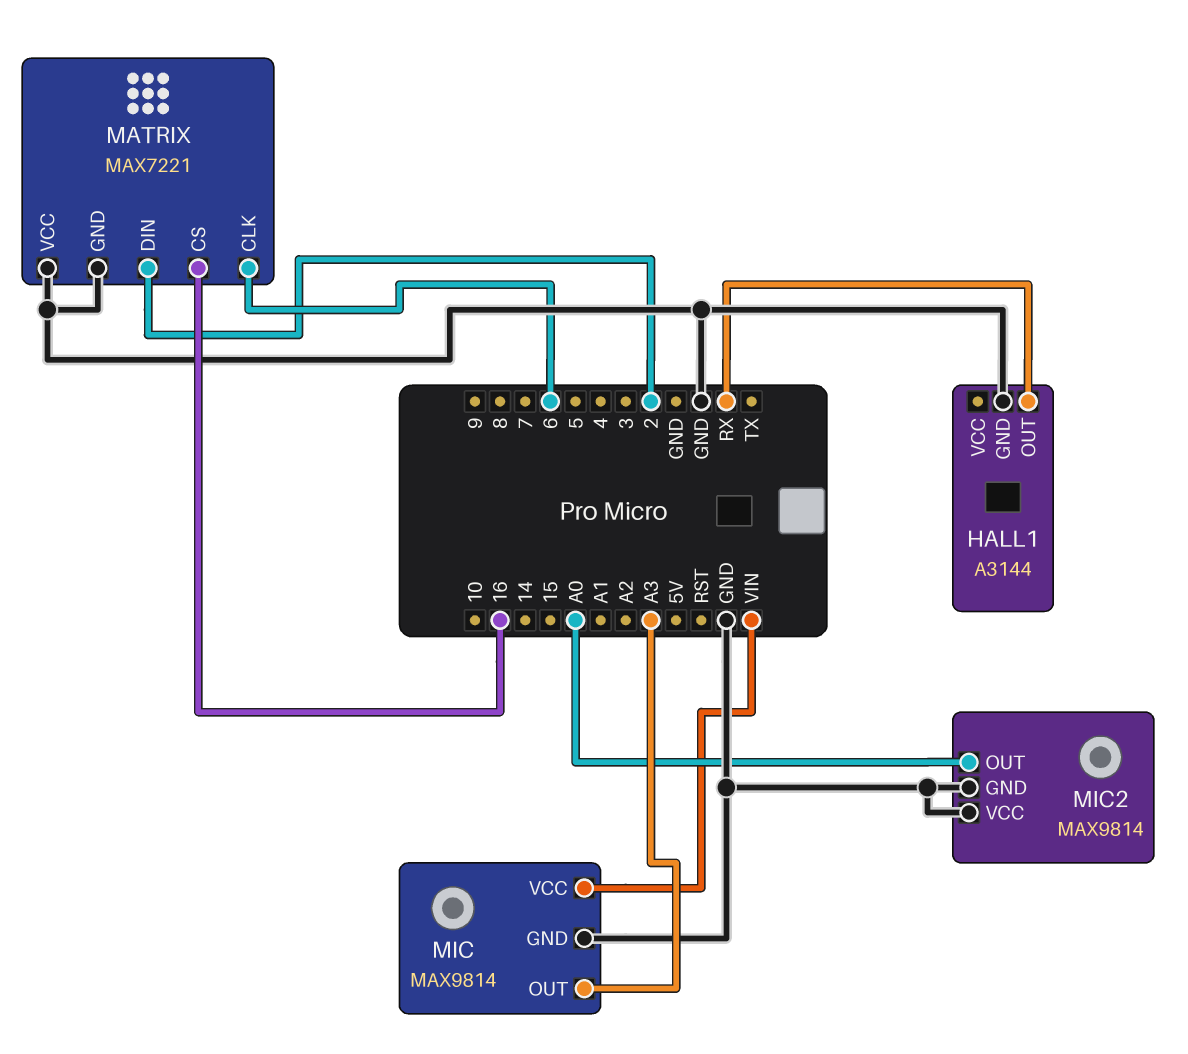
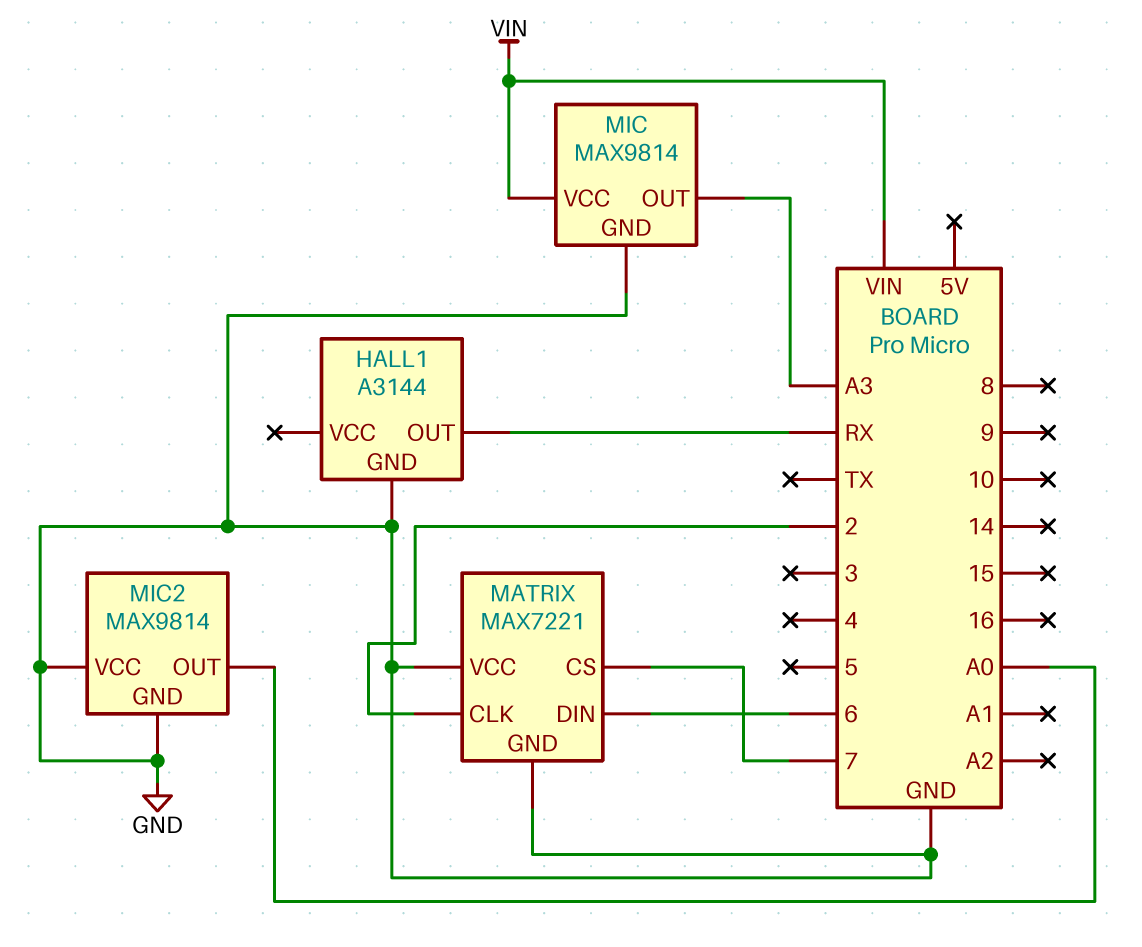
MATRIX pin CLK: 6 -> 2
MATRIX pin CS: 16 -> 7
MATRIX pin DIN: 2 -> 6

